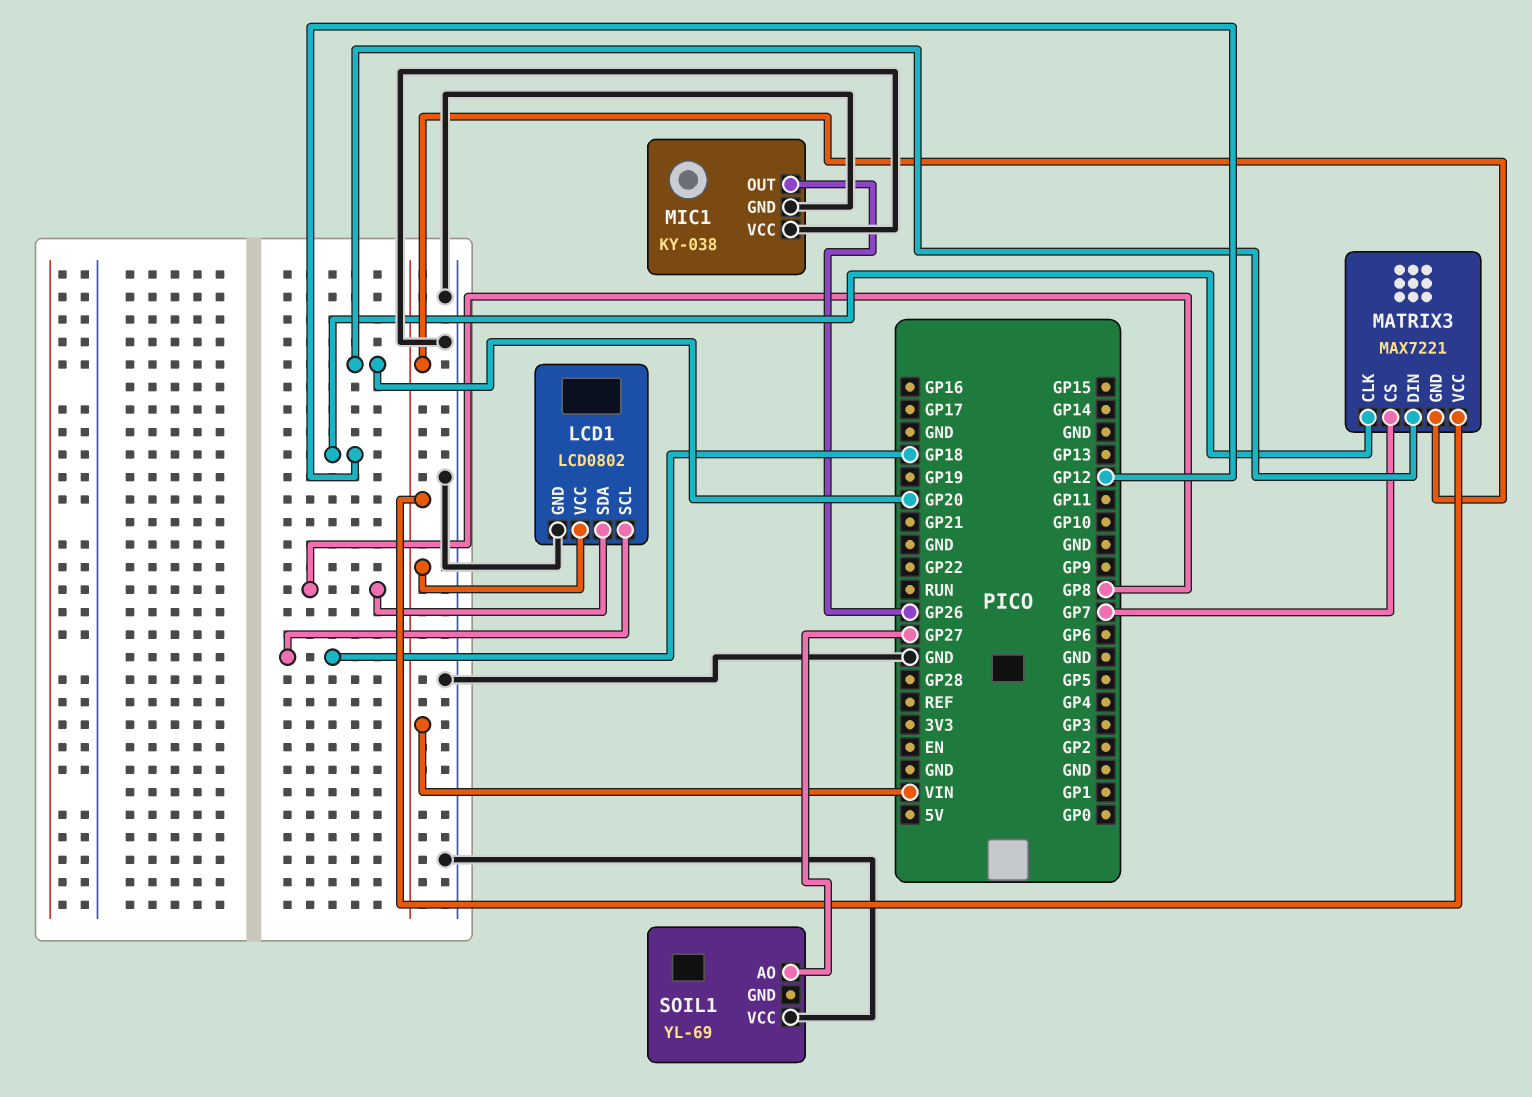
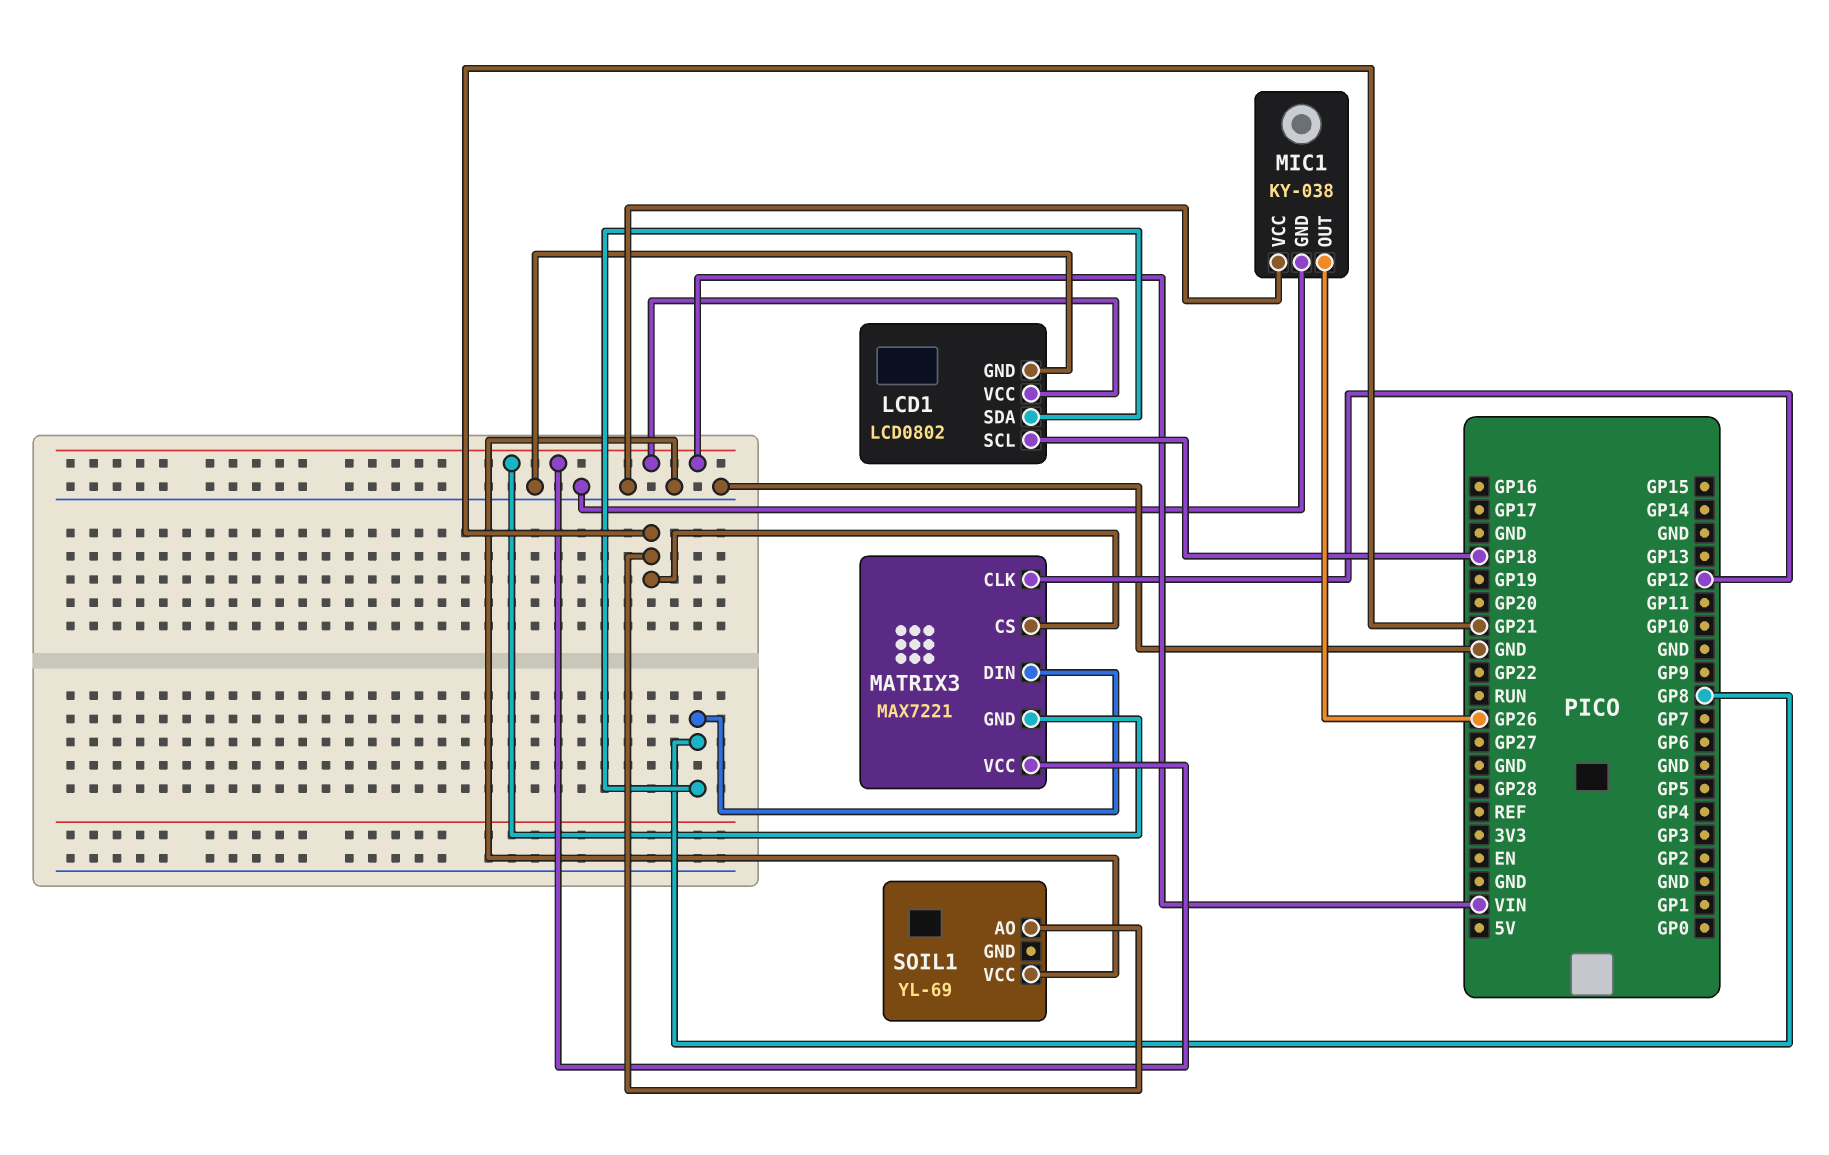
MATRIX3 pin CS: GP7 -> GP21
MATRIX3 pin DIN: GP20 -> GP8
SOIL1 pin AO: GP27 -> GP21

